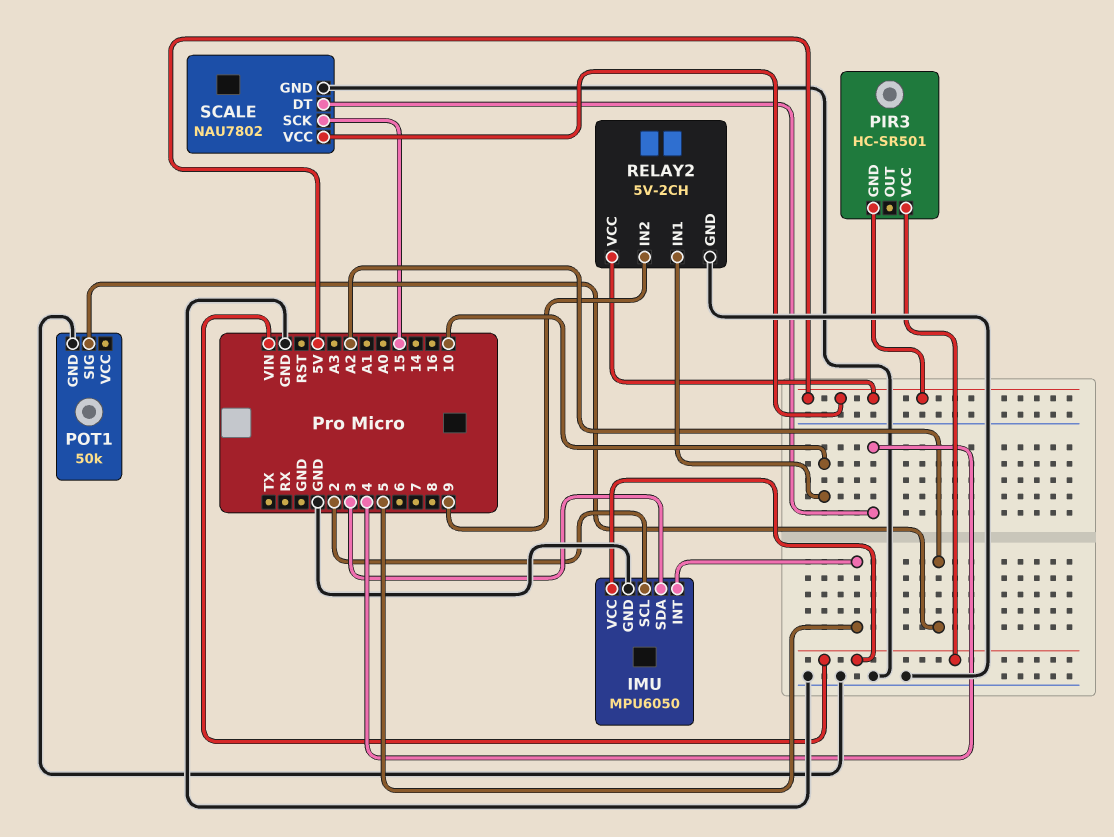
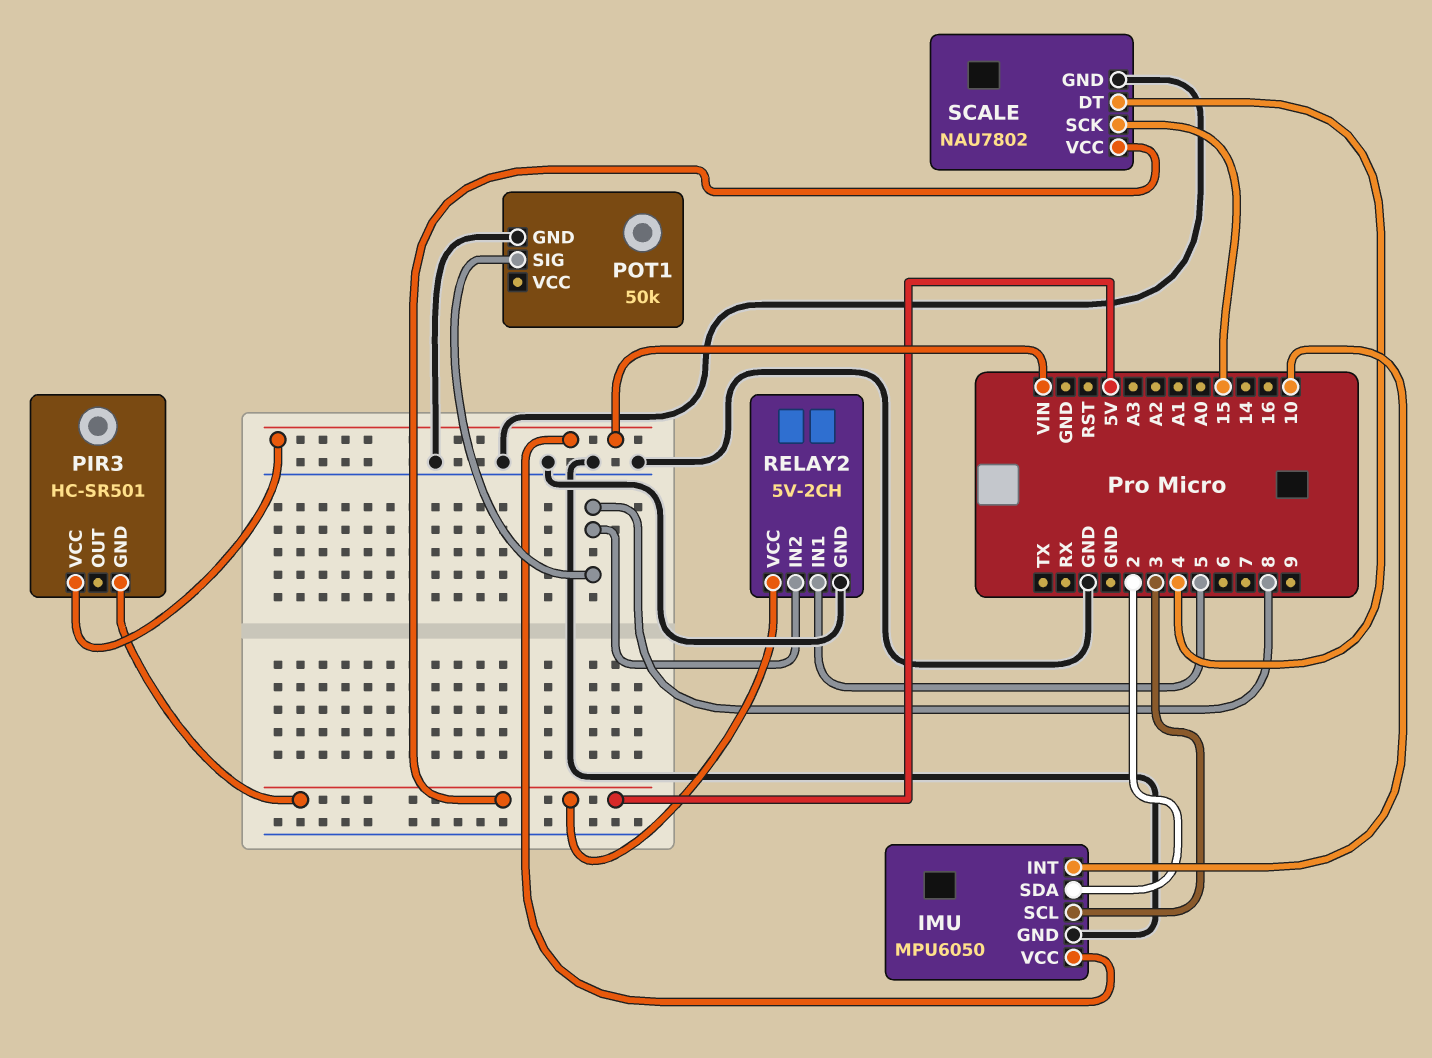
IMU pin INT: 5 -> 10
IMU pin SCL: 2 -> 3
IMU pin SDA: 3 -> 2
POT1 pin SIG: A2 -> 8
RELAY2 pin IN1: 10 -> 5
RELAY2 pin IN2: 9 -> 8

